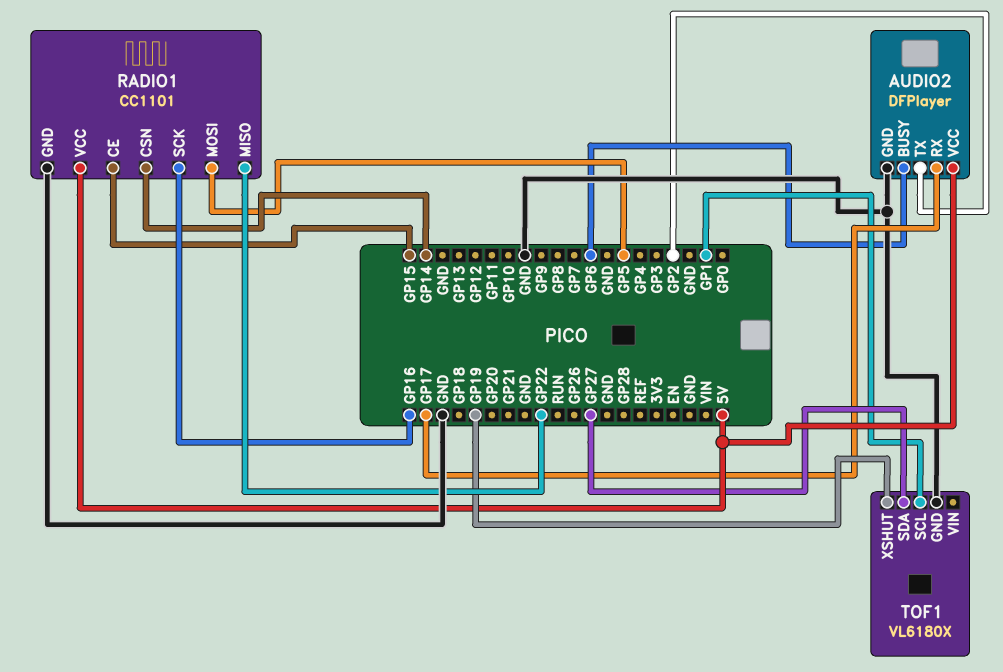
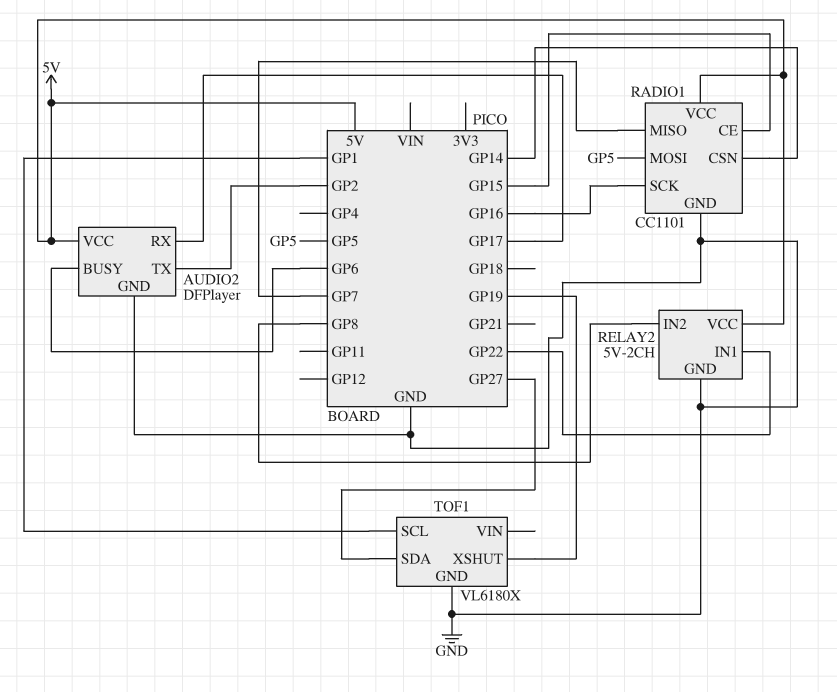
RADIO1 pin MISO: GP22 -> GP7
RELAY2: none -> 5V-2CH
RELAY2 pin GND: none -> GND
RELAY2 pin IN1: none -> GP22
RELAY2 pin IN2: none -> GP8
RELAY2 pin VCC: none -> 5V

